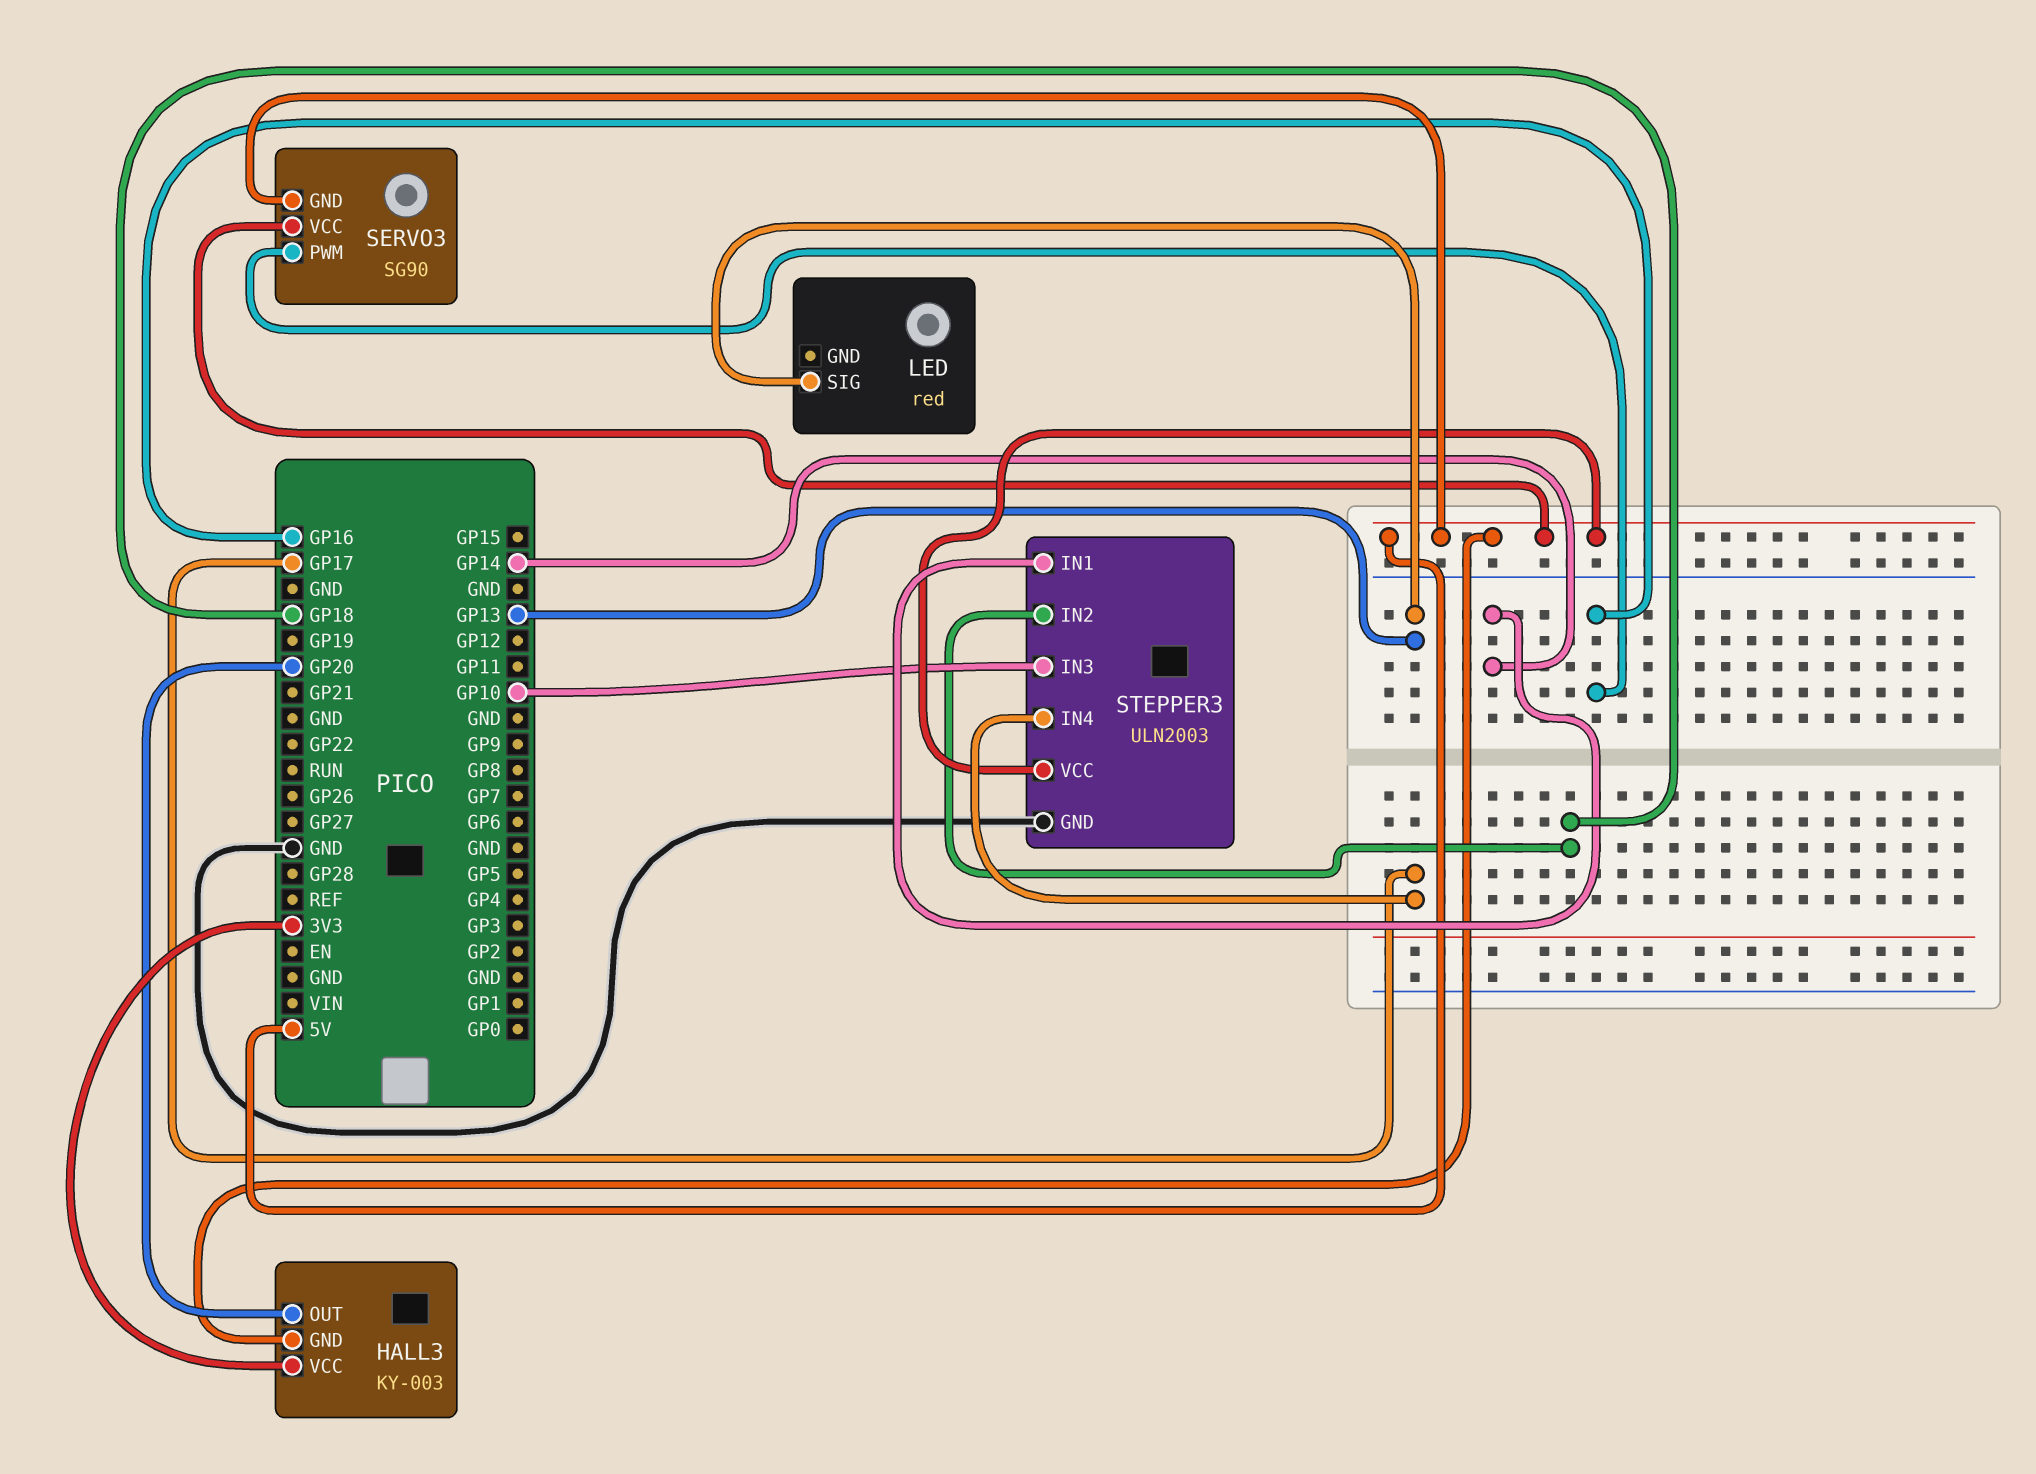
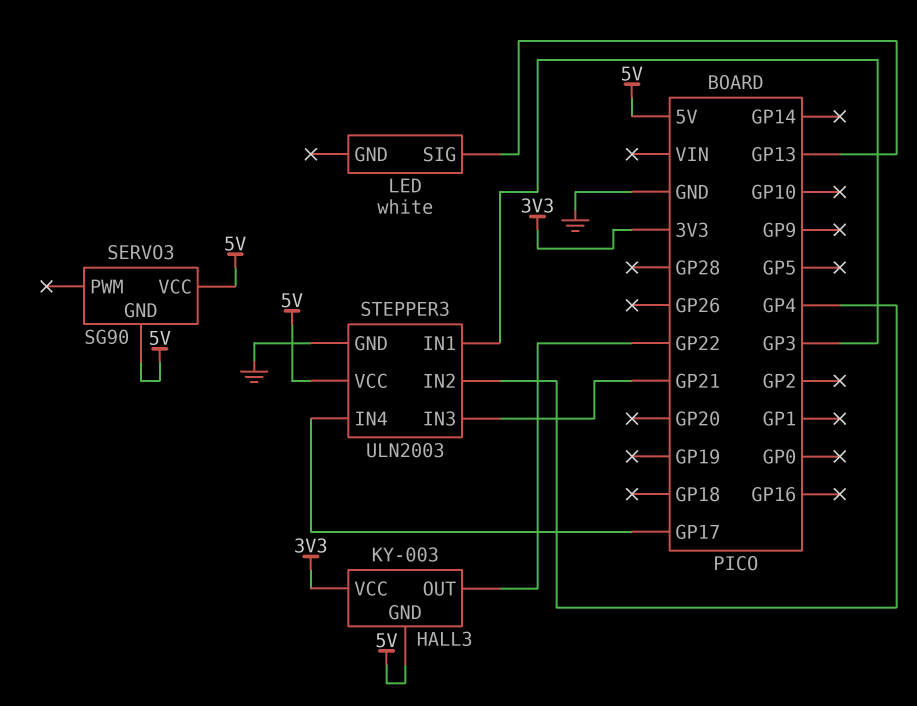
HALL3 pin OUT: GP20 -> GP22
LED: red -> white
SERVO3 pin PWM: GP16 -> none
STEPPER3 pin IN1: GP14 -> GP3
STEPPER3 pin IN2: GP18 -> GP4
STEPPER3 pin IN3: GP10 -> GP21

